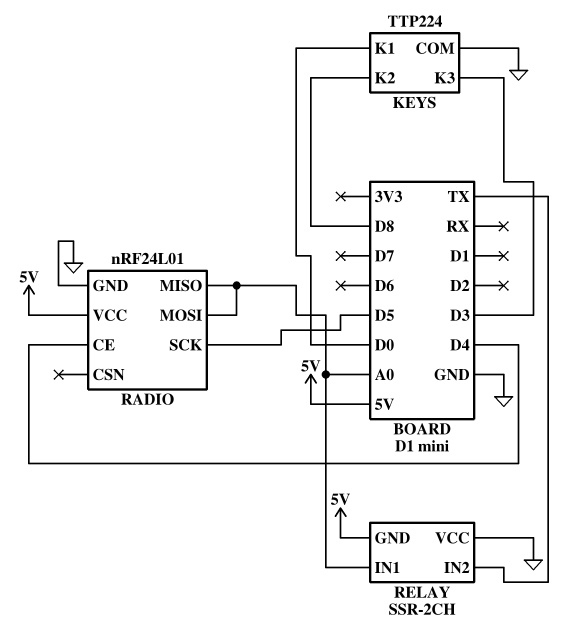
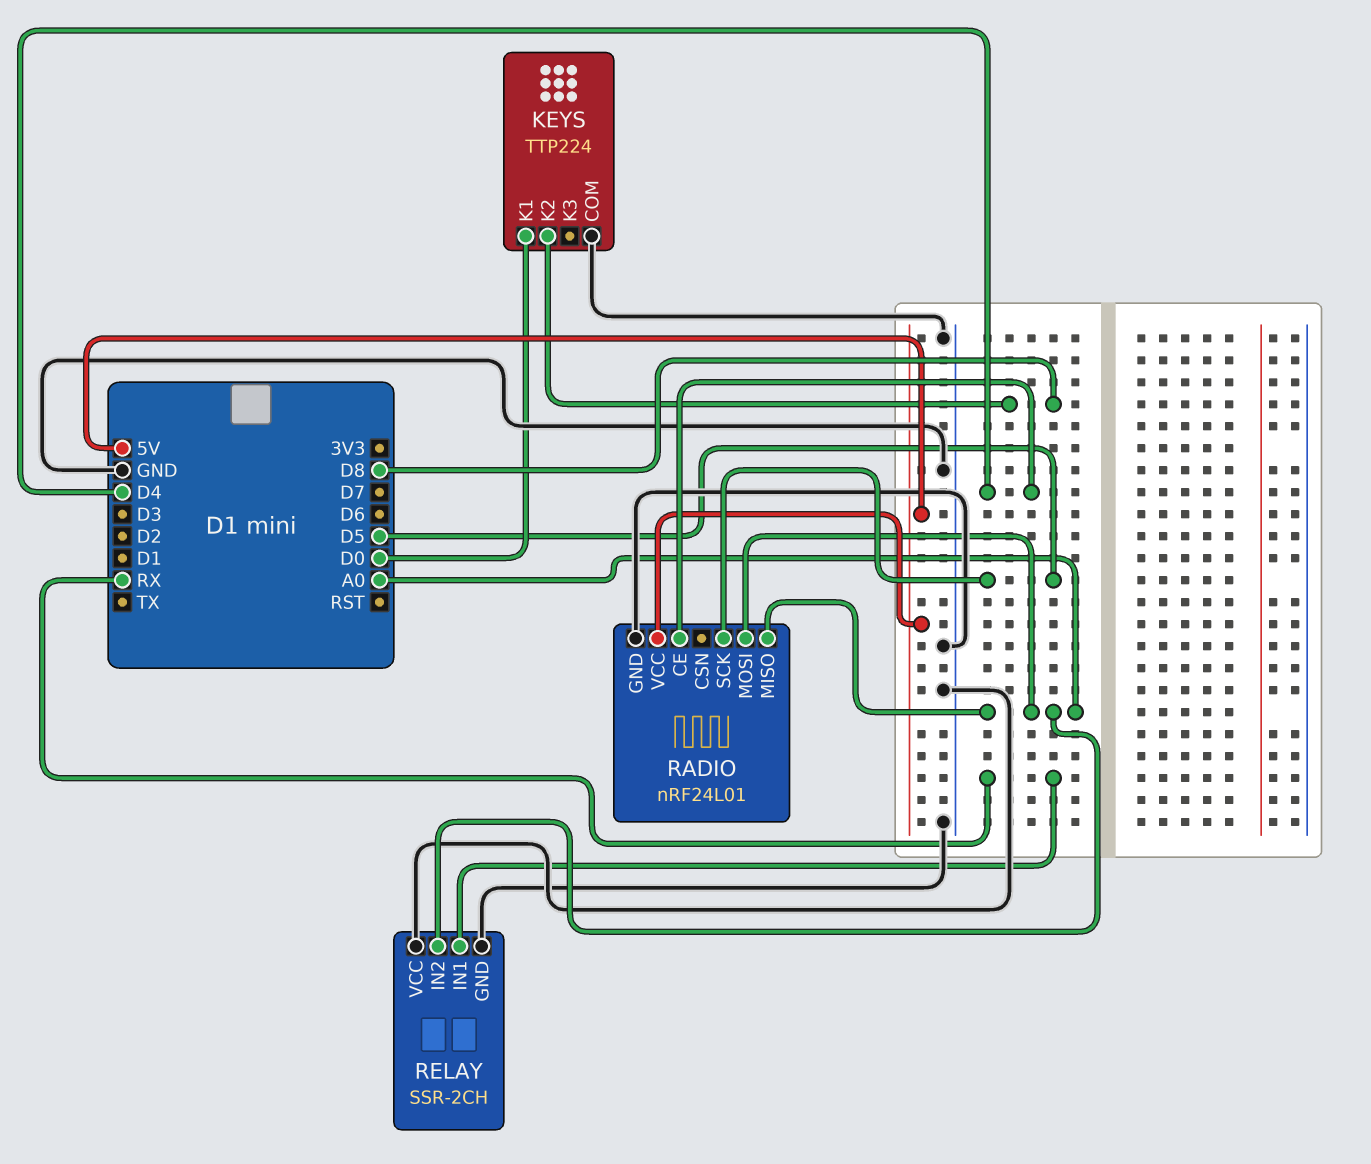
KEYS pin K3: D3 -> none
RELAY pin GND: 5V -> GND
RELAY pin IN1: A0 -> RX
RELAY pin IN2: TX -> A0

